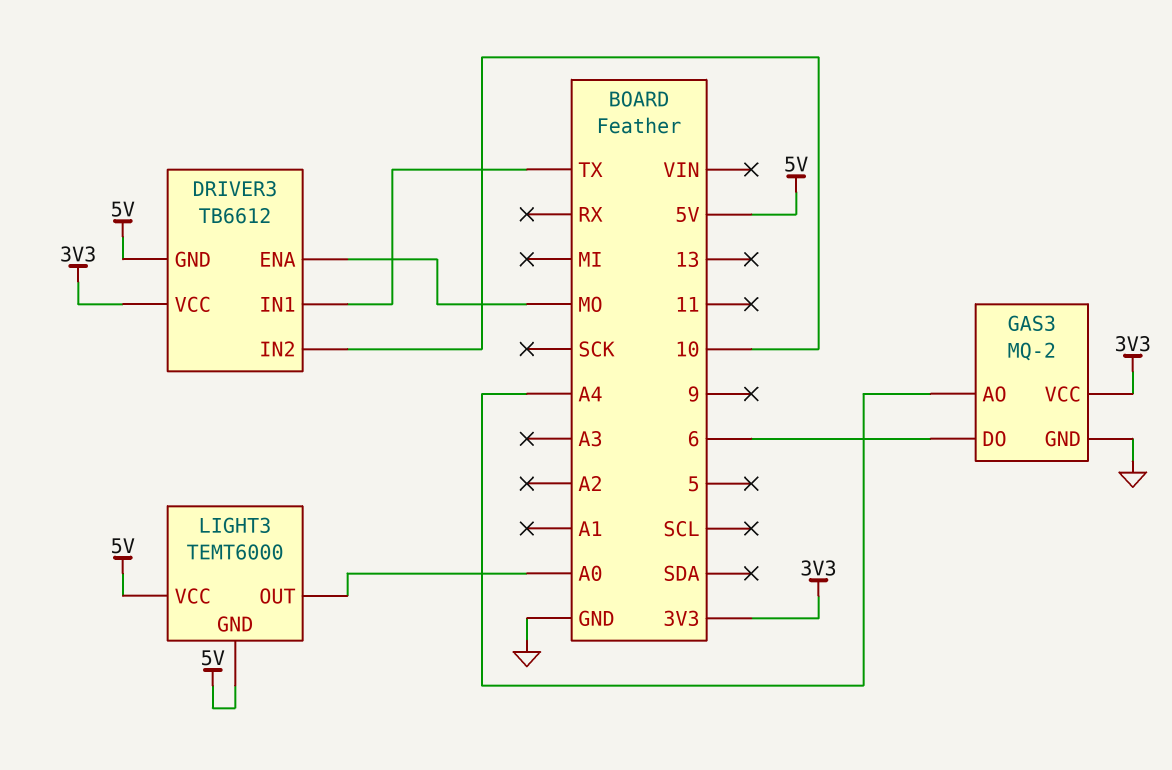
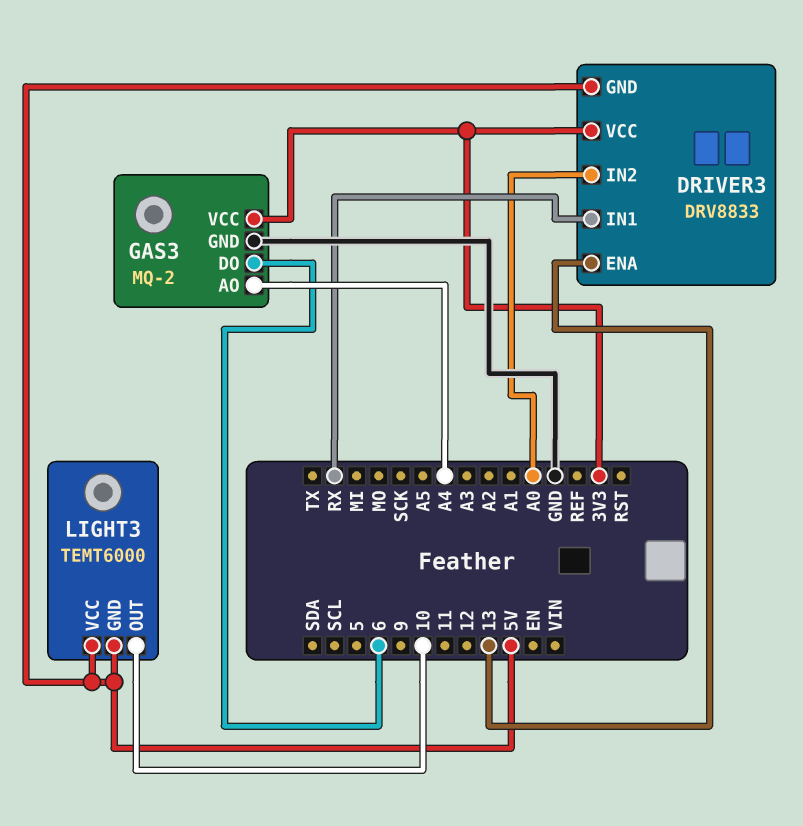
DRIVER3: TB6612 -> DRV8833
DRIVER3 pin ENA: MO -> 13
DRIVER3 pin IN1: TX -> RX
DRIVER3 pin IN2: 10 -> A0
LIGHT3 pin OUT: A0 -> 10

